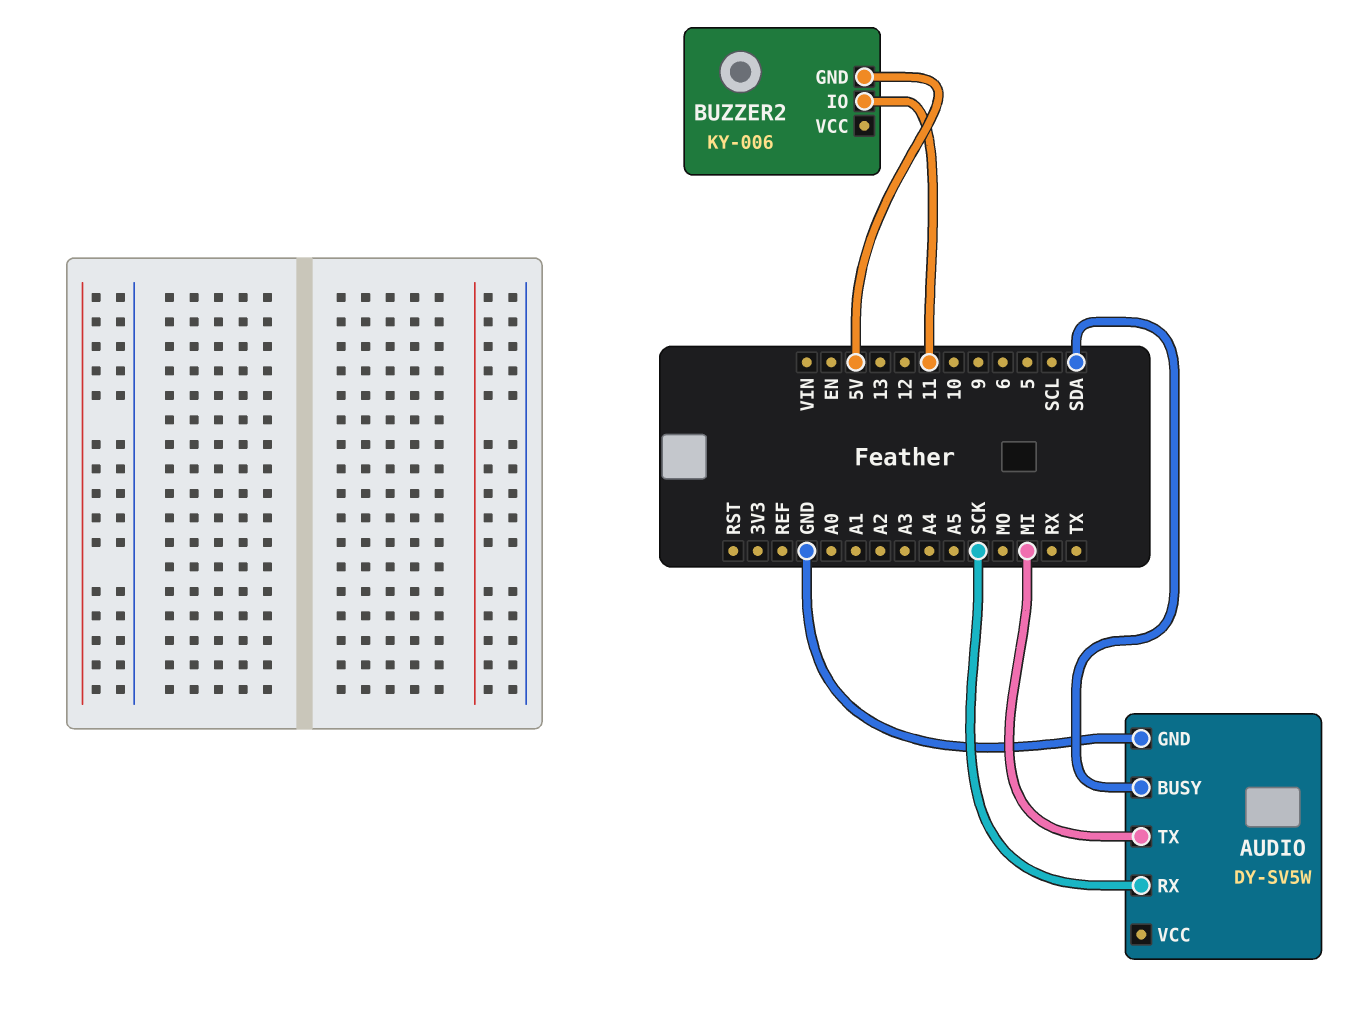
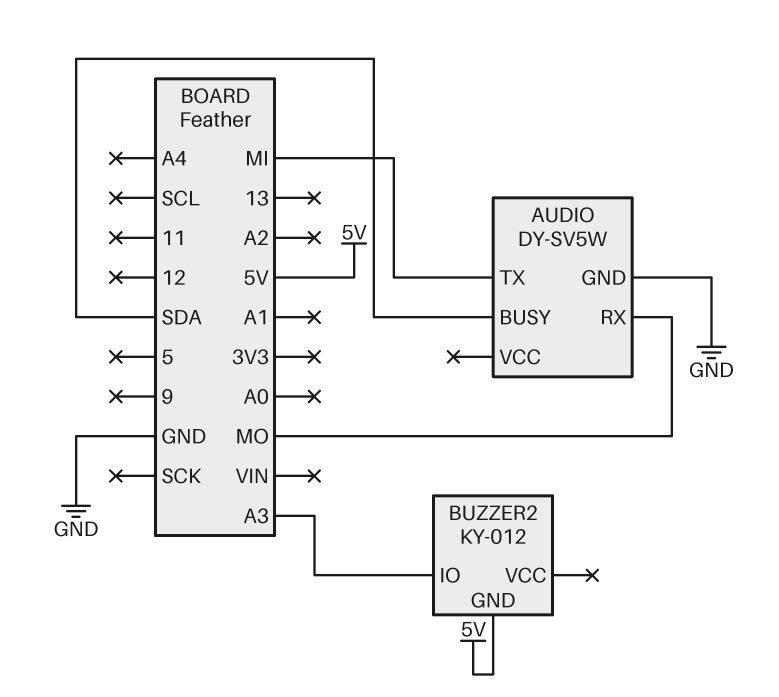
AUDIO pin RX: SCK -> MO
BUZZER2: KY-006 -> KY-012
BUZZER2 pin IO: 11 -> A3

